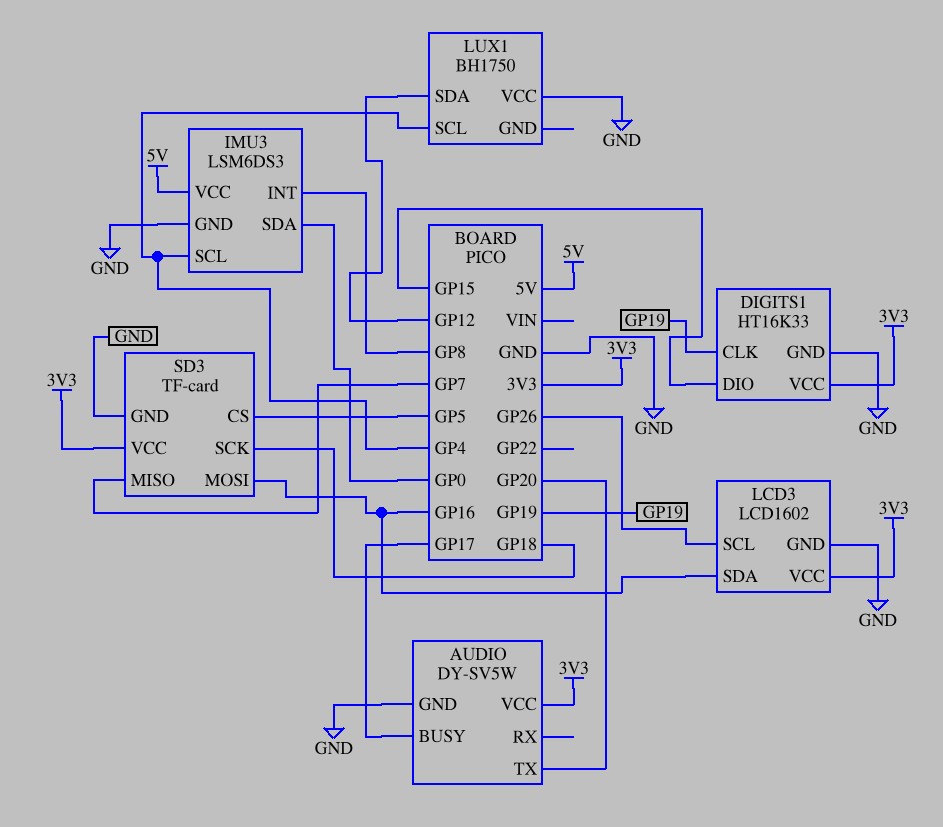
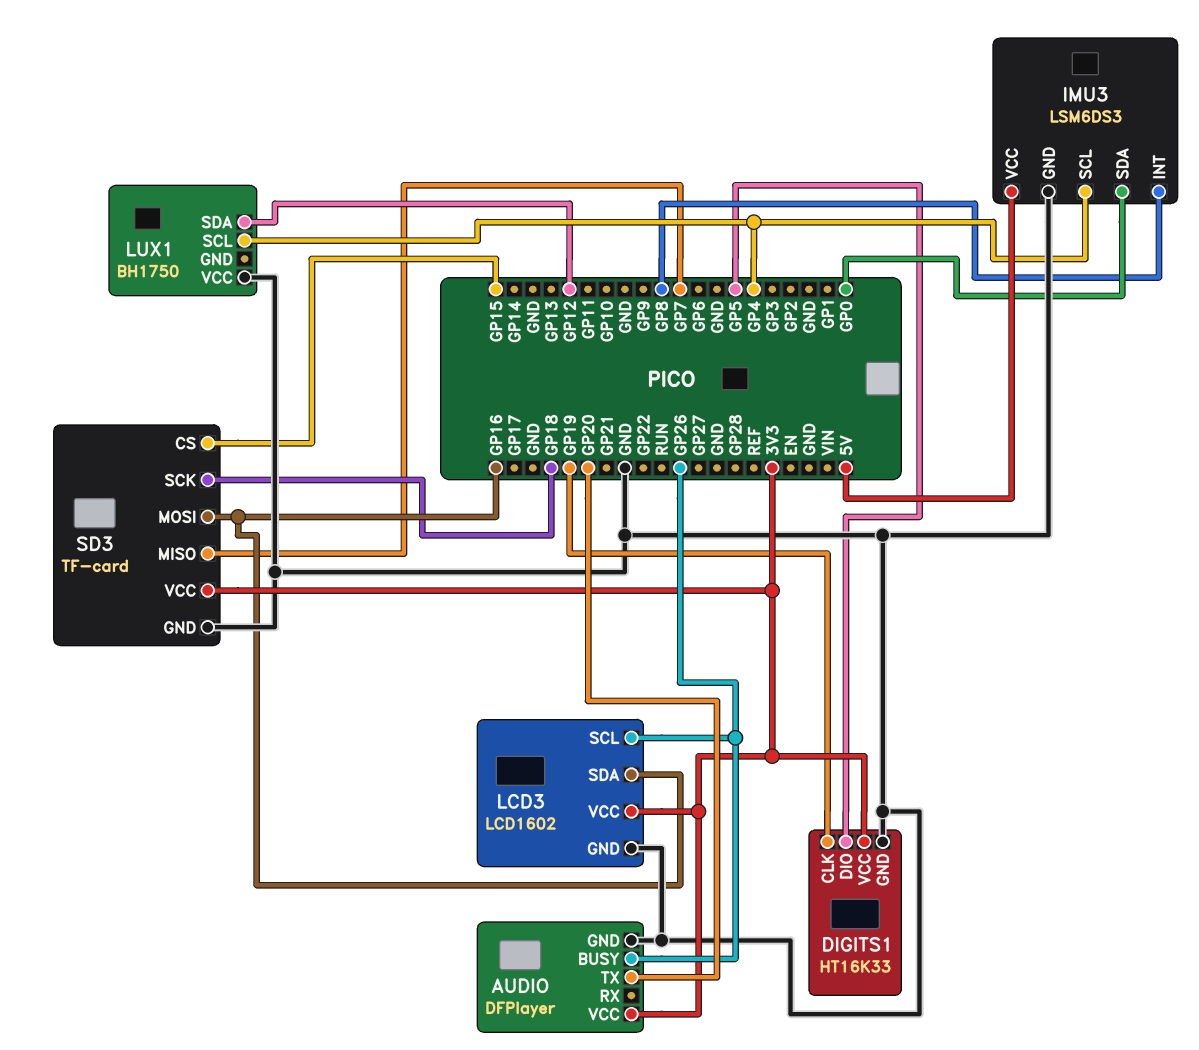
AUDIO: DY-SV5W -> DFPlayer
AUDIO pin BUSY: GP17 -> GP26
DIGITS1 pin DIO: GP15 -> GP5
SD3 pin CS: GP5 -> GP15

